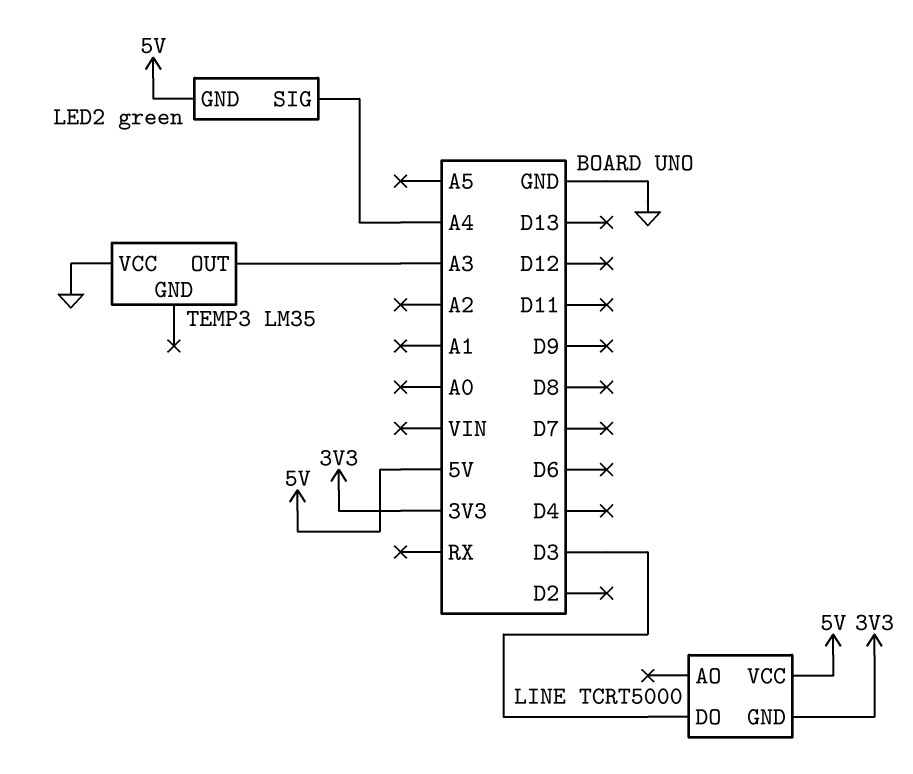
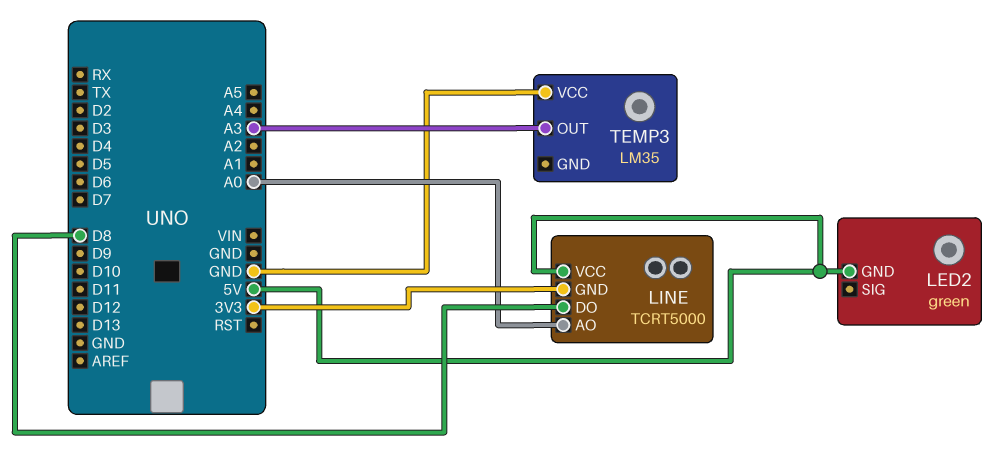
LED2 pin SIG: A4 -> none
LINE pin AO: none -> A0
LINE pin DO: D3 -> D8

